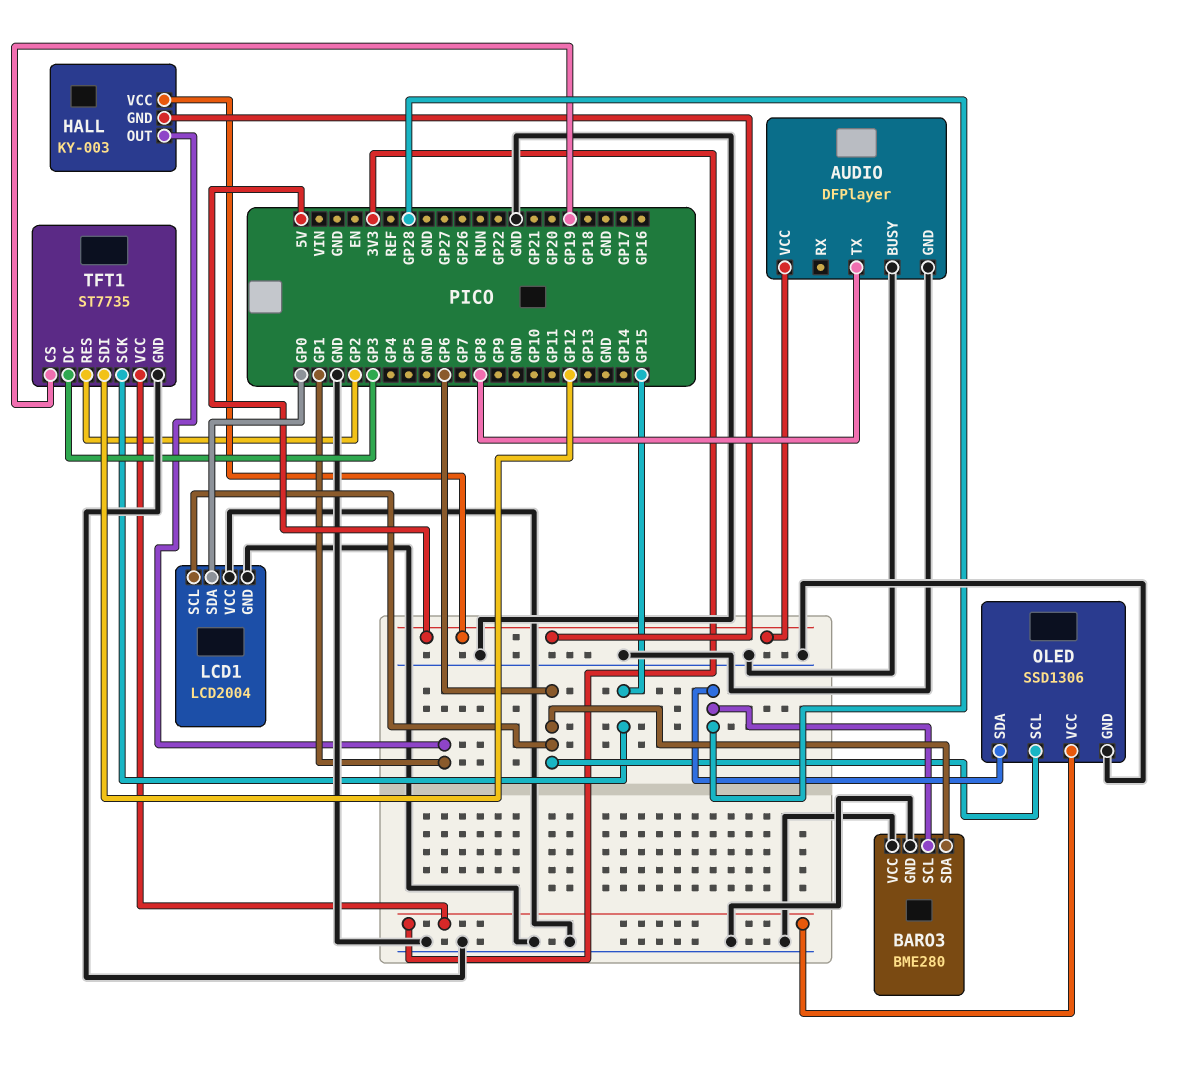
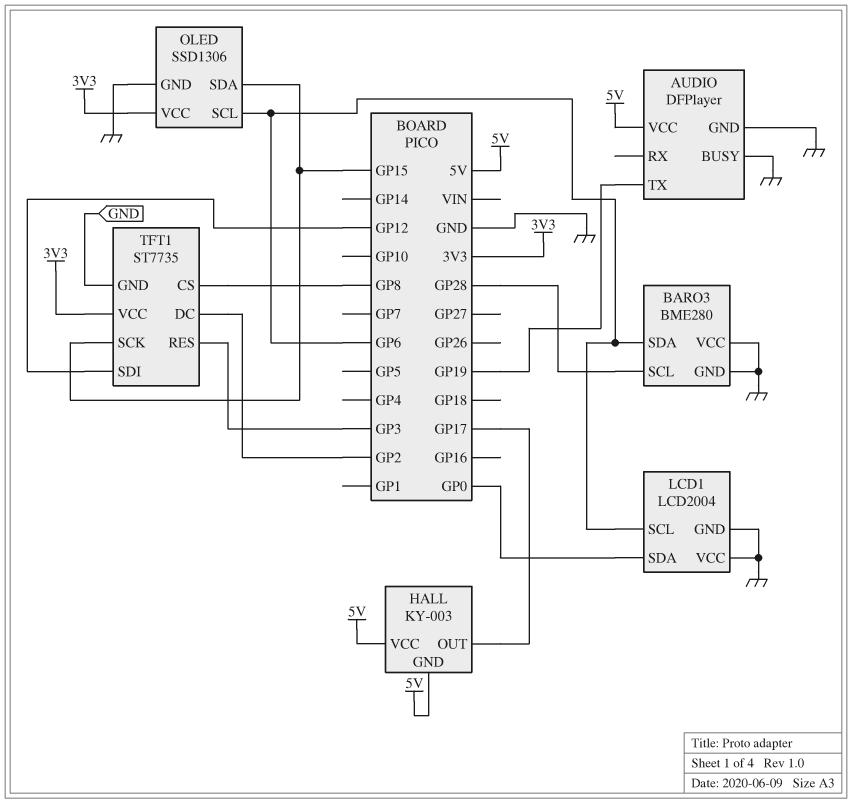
AUDIO pin TX: GP8 -> GP19
HALL pin OUT: GP1 -> GP17
OLED pin SDA: GP28 -> GP15
TFT1 pin CS: GP19 -> GP8
TFT1 pin DC: GP3 -> GP2
TFT1 pin RES: GP2 -> GP3

